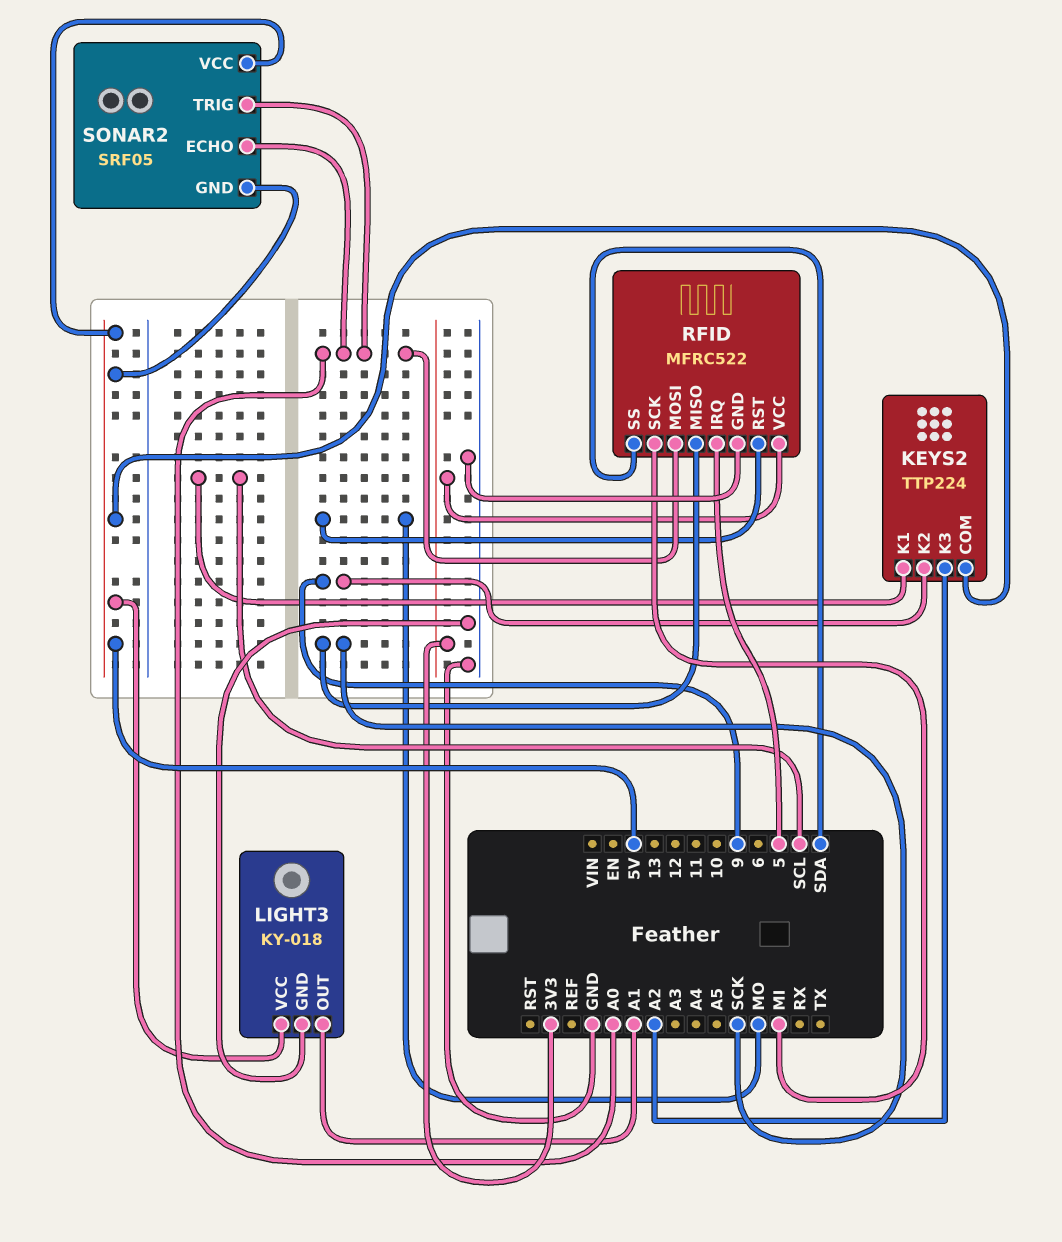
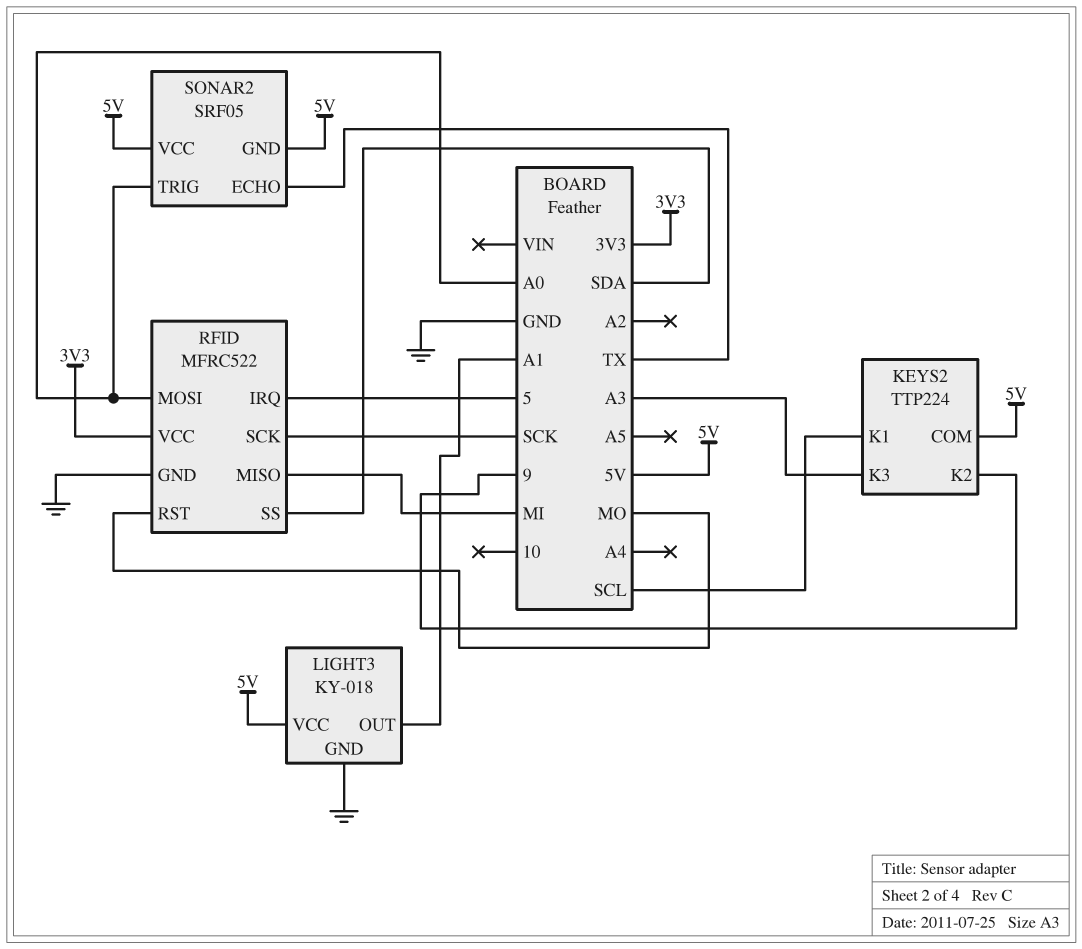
KEYS2 pin K3: A2 -> A3
RFID pin MISO: SCK -> MI
RFID pin SCK: MI -> SCK
SONAR2 pin ECHO: A0 -> TX

